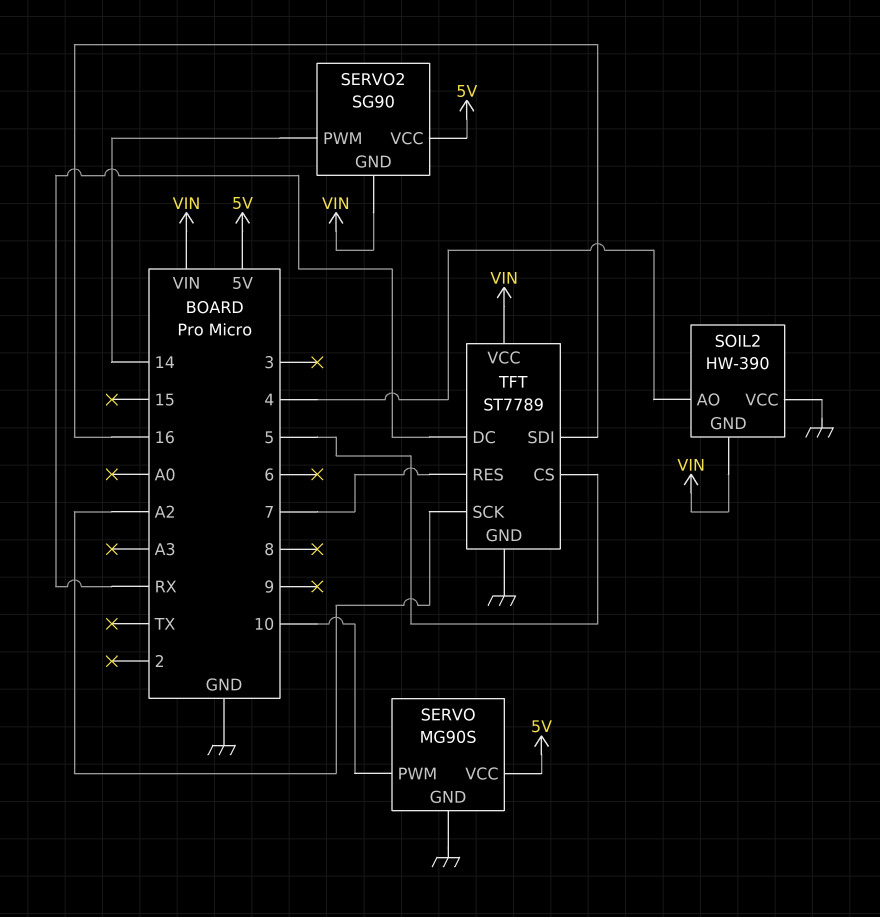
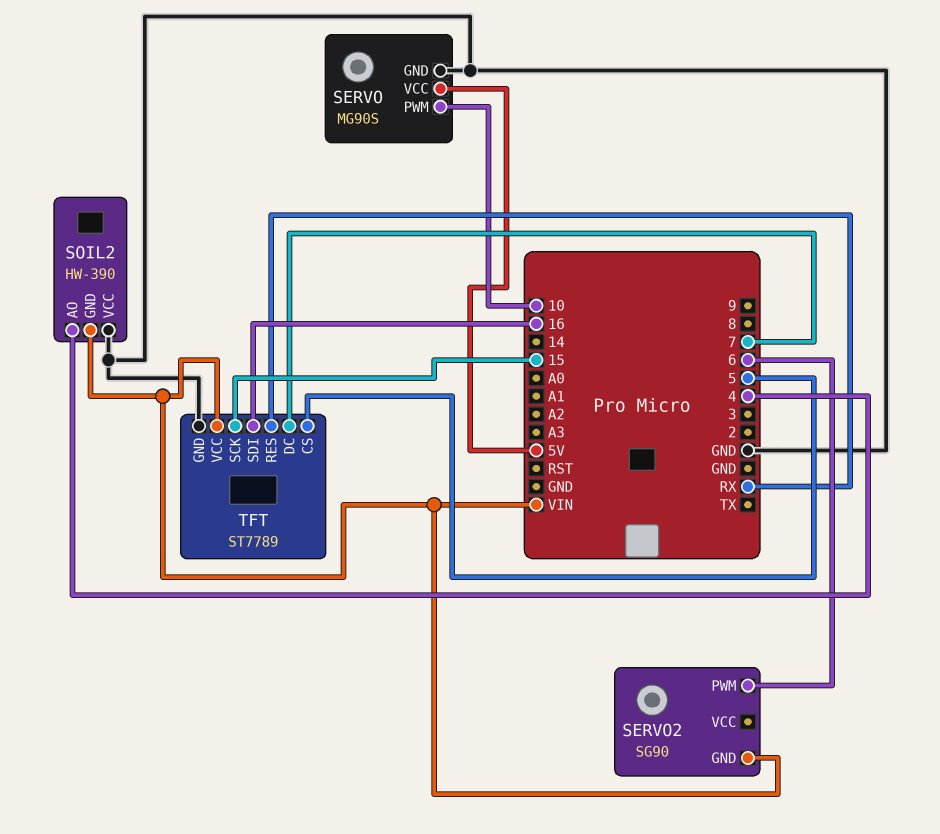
SERVO2 pin PWM: 14 -> 6
SERVO2 pin VCC: 5V -> none
TFT pin DC: RX -> 7
TFT pin RES: 7 -> RX
TFT pin SCK: A2 -> 15

